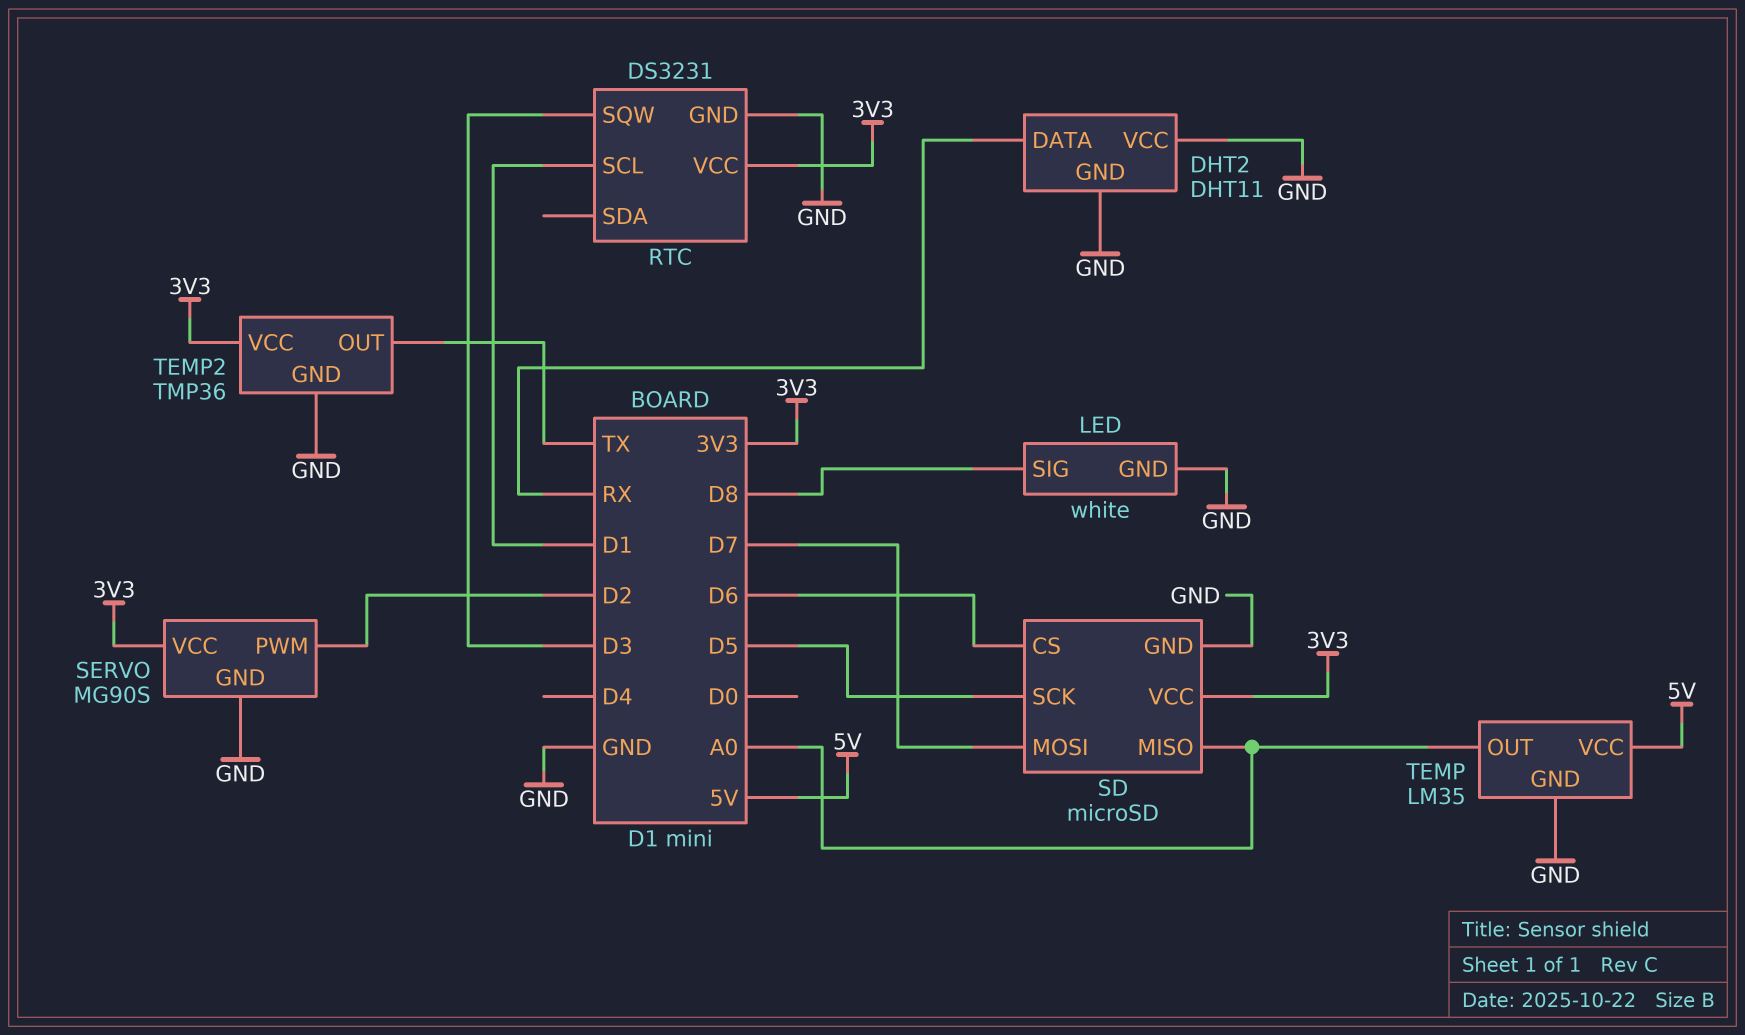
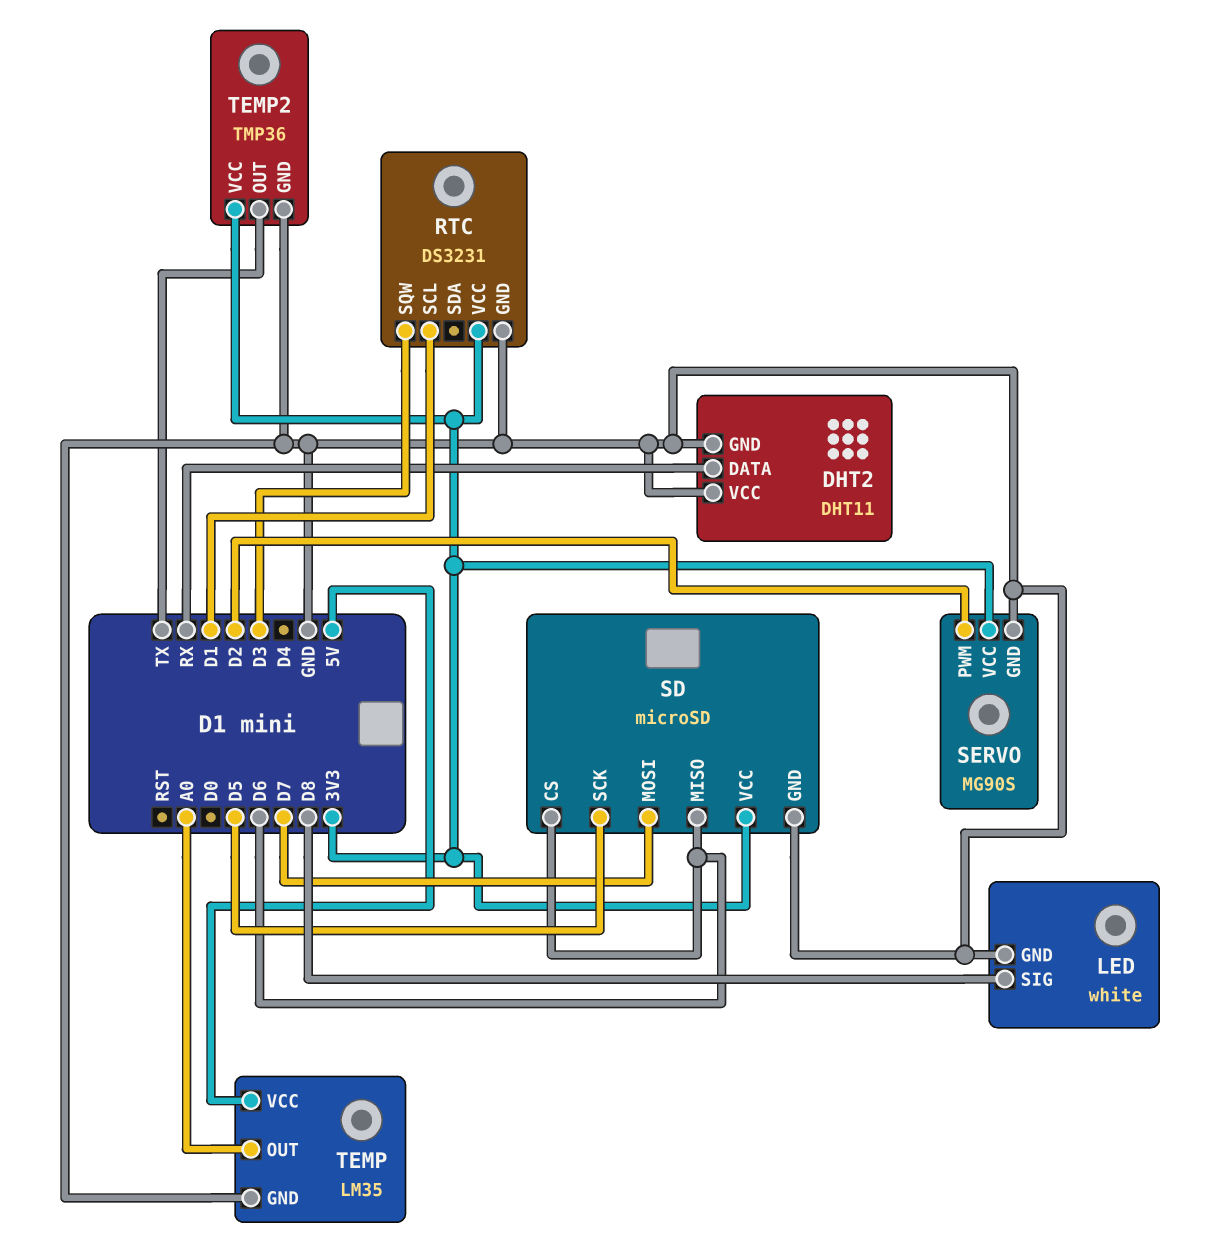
SD pin MISO: A0 -> D6

